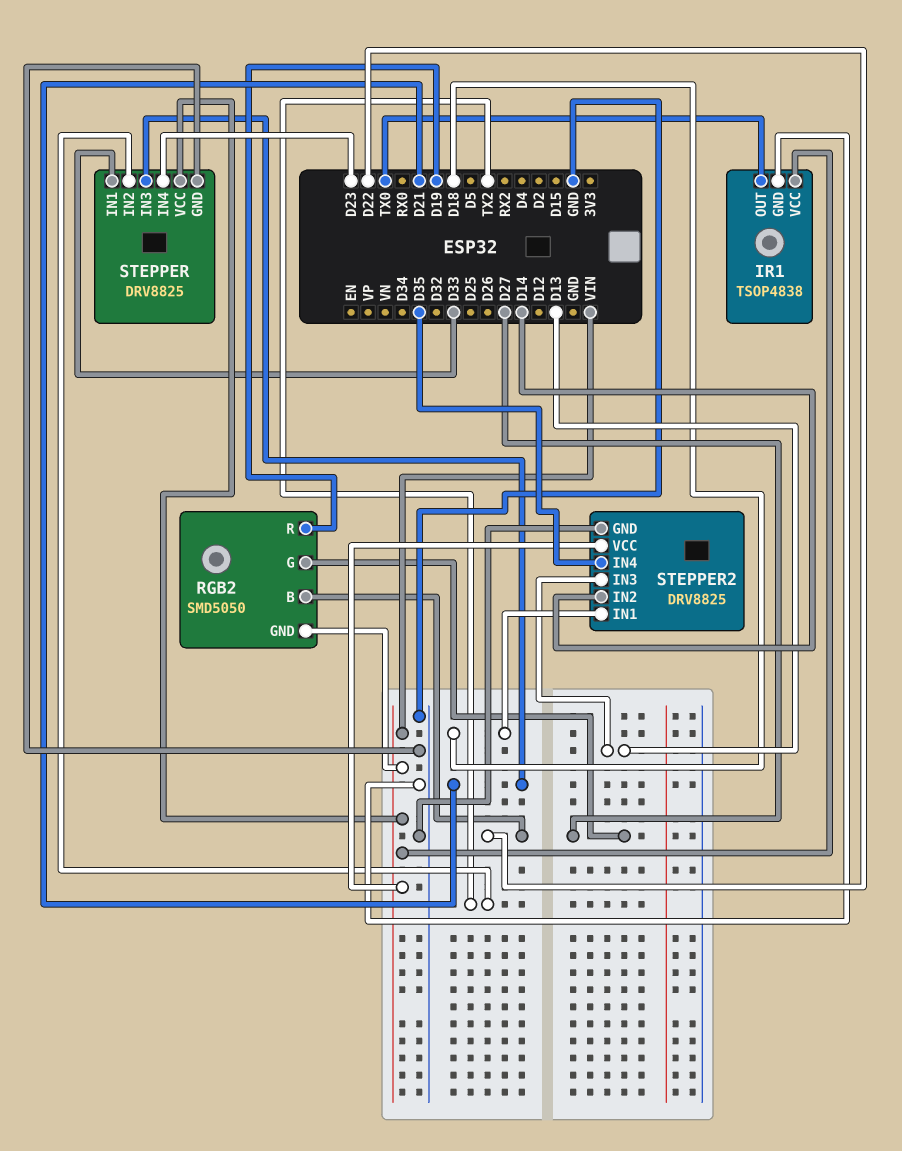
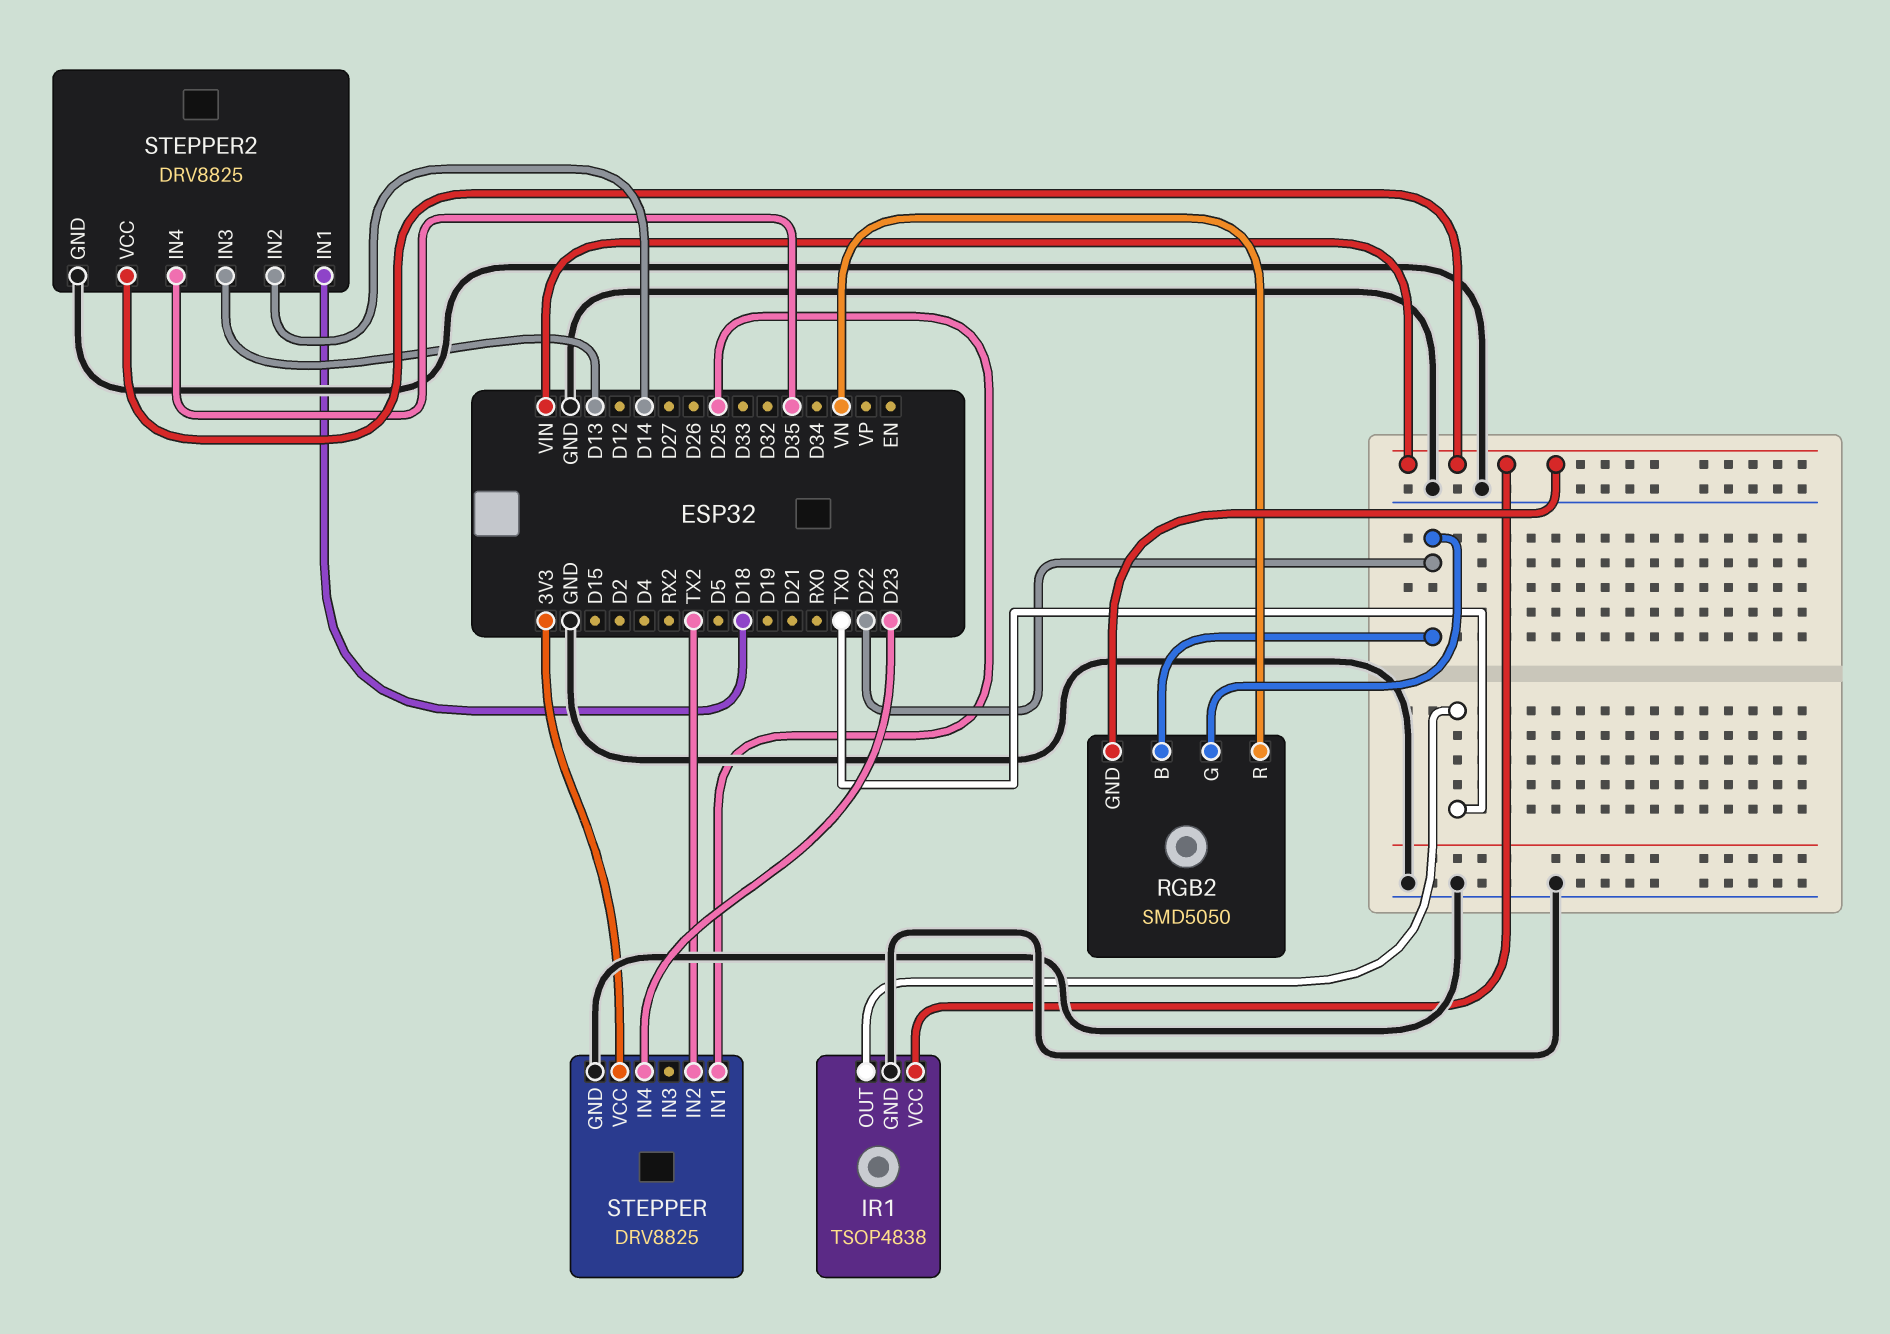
RGB2 pin G: D27 -> D22
RGB2 pin R: D19 -> VN
STEPPER pin IN1: D33 -> D25
STEPPER pin IN3: D21 -> none
STEPPER pin VCC: VIN -> 3V3

